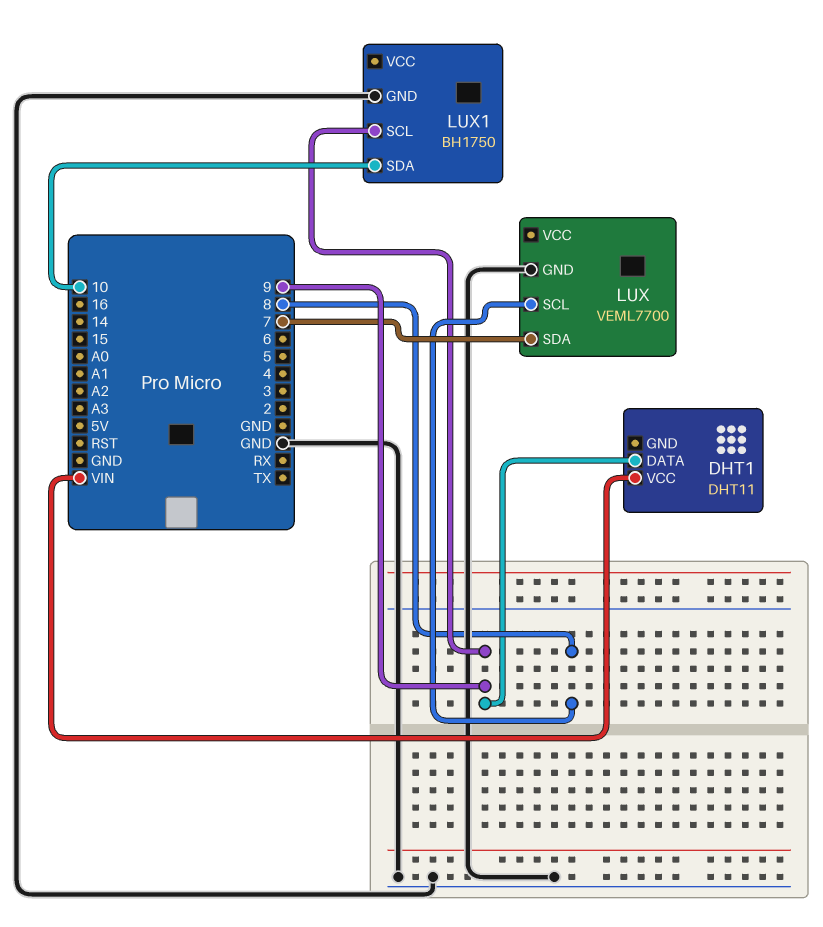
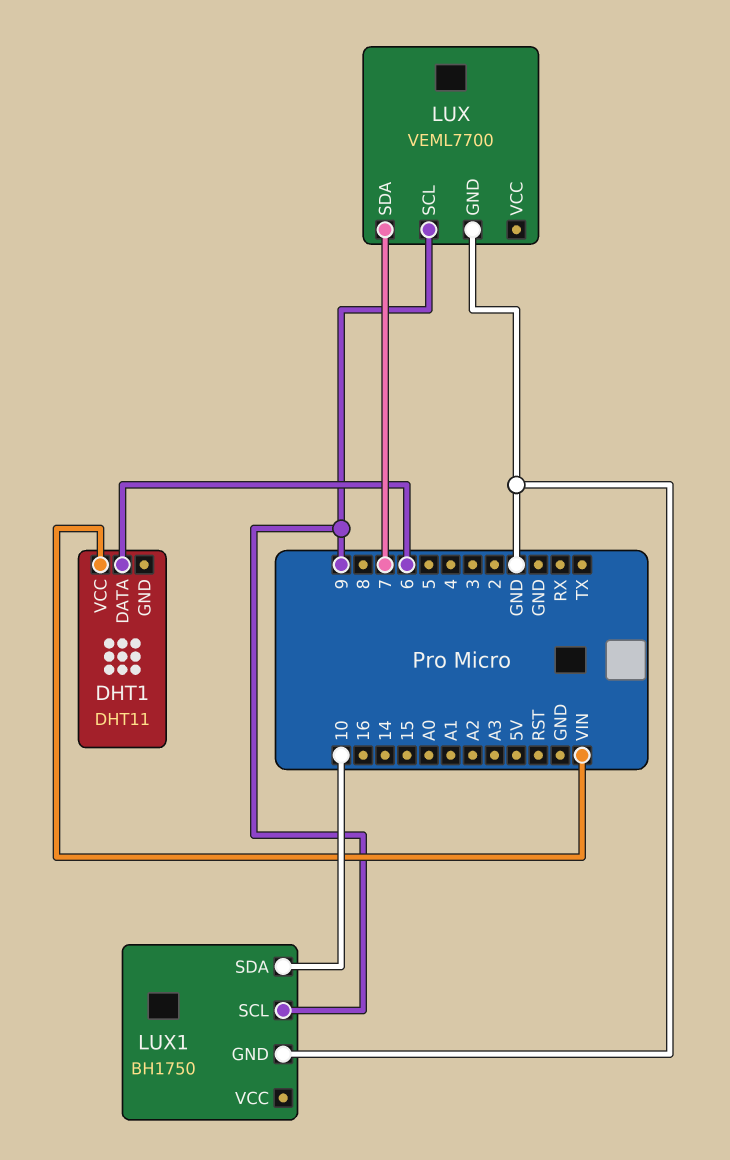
DHT1 pin DATA: 9 -> 6
LUX pin SCL: 8 -> 9

